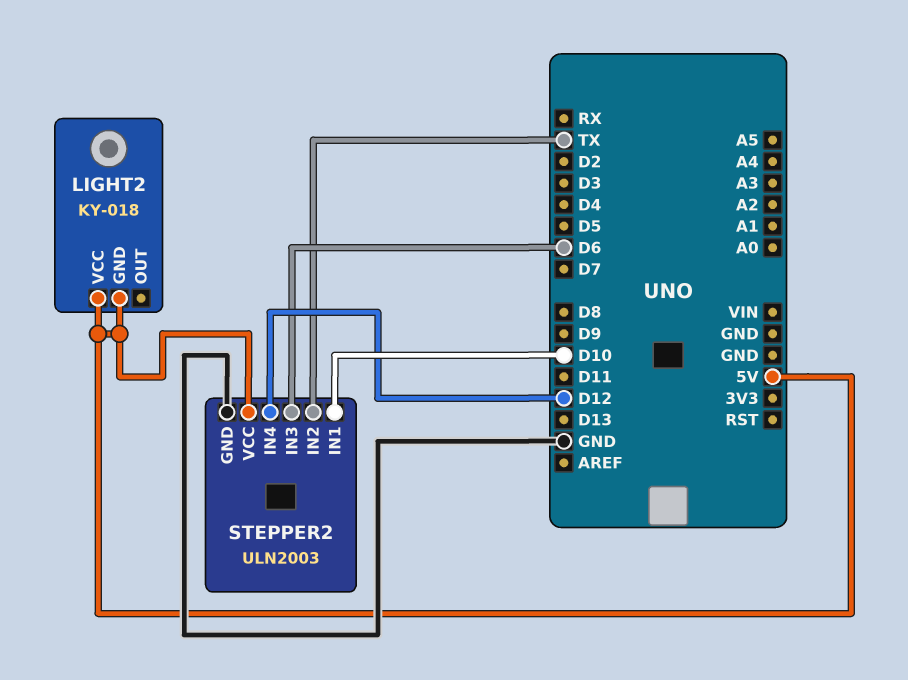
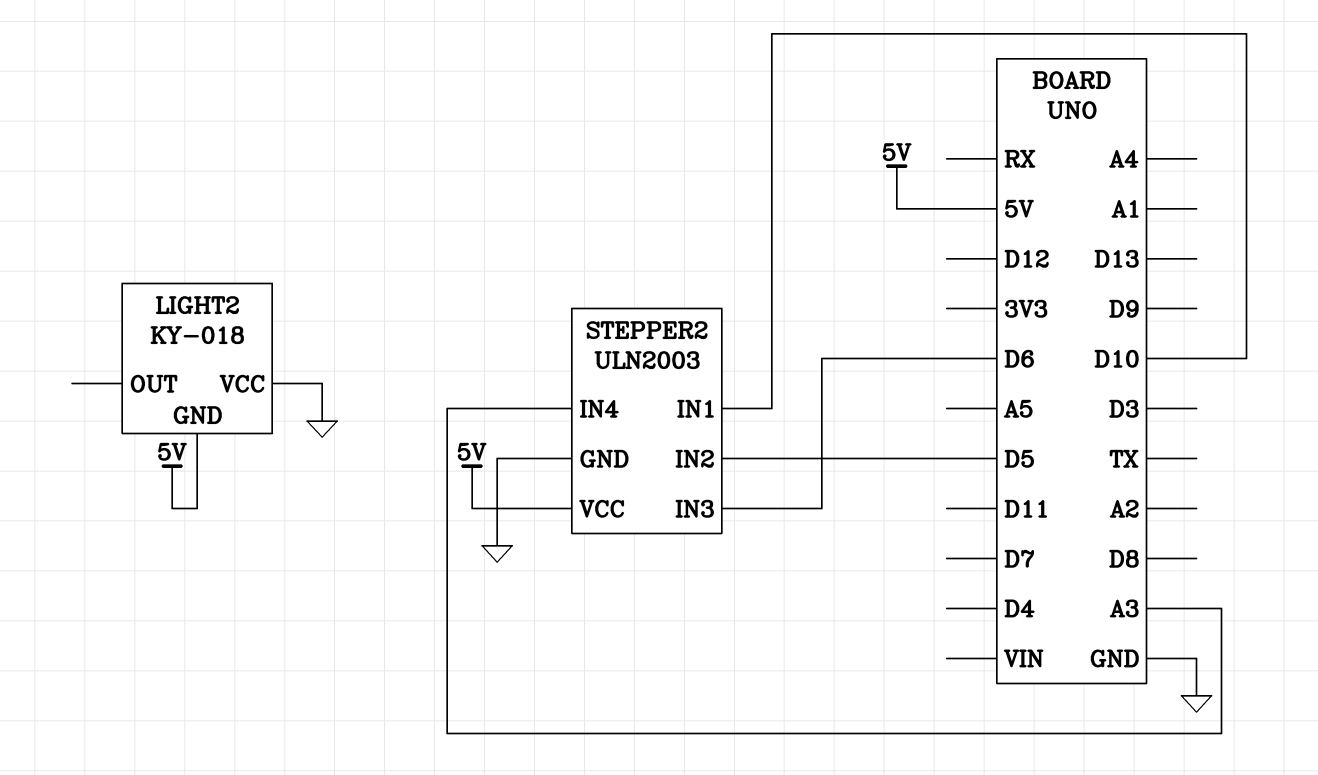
LIGHT2 pin VCC: 5V -> GND
STEPPER2 pin IN2: TX -> D5
STEPPER2 pin IN4: D12 -> A3

